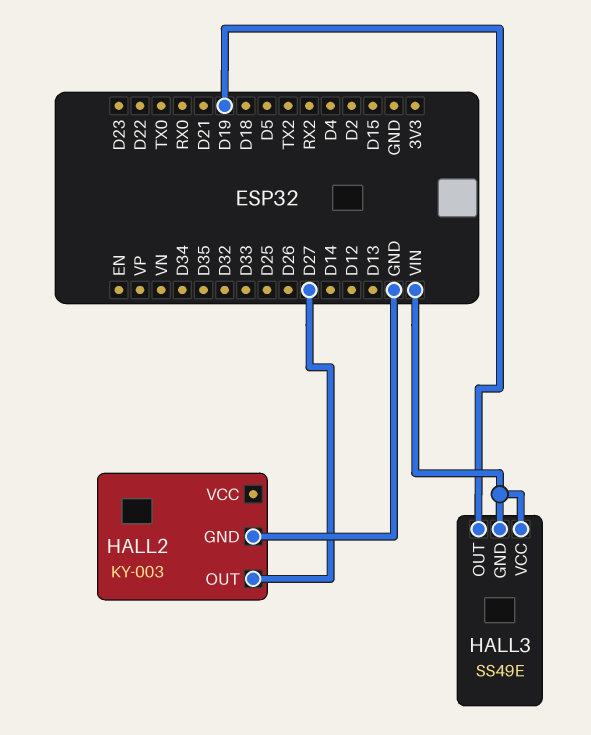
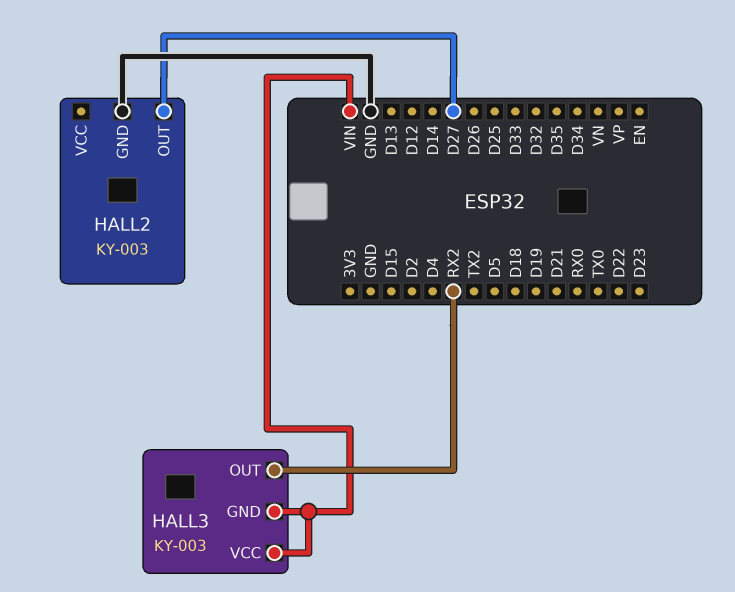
HALL3: SS49E -> KY-003
HALL3 pin OUT: D19 -> RX2

